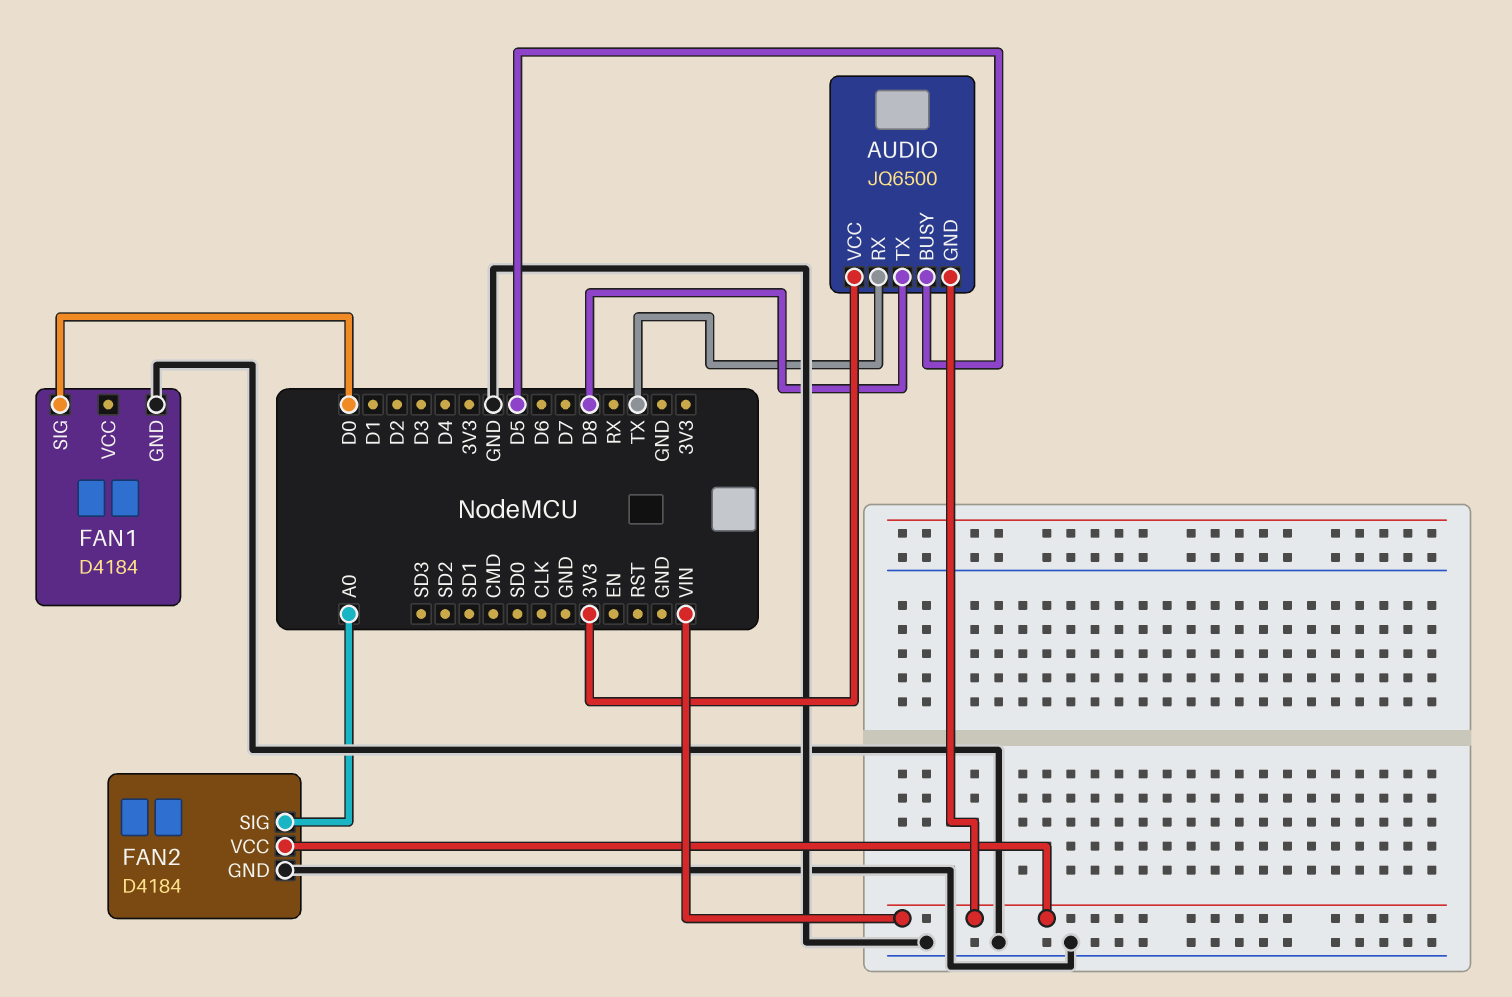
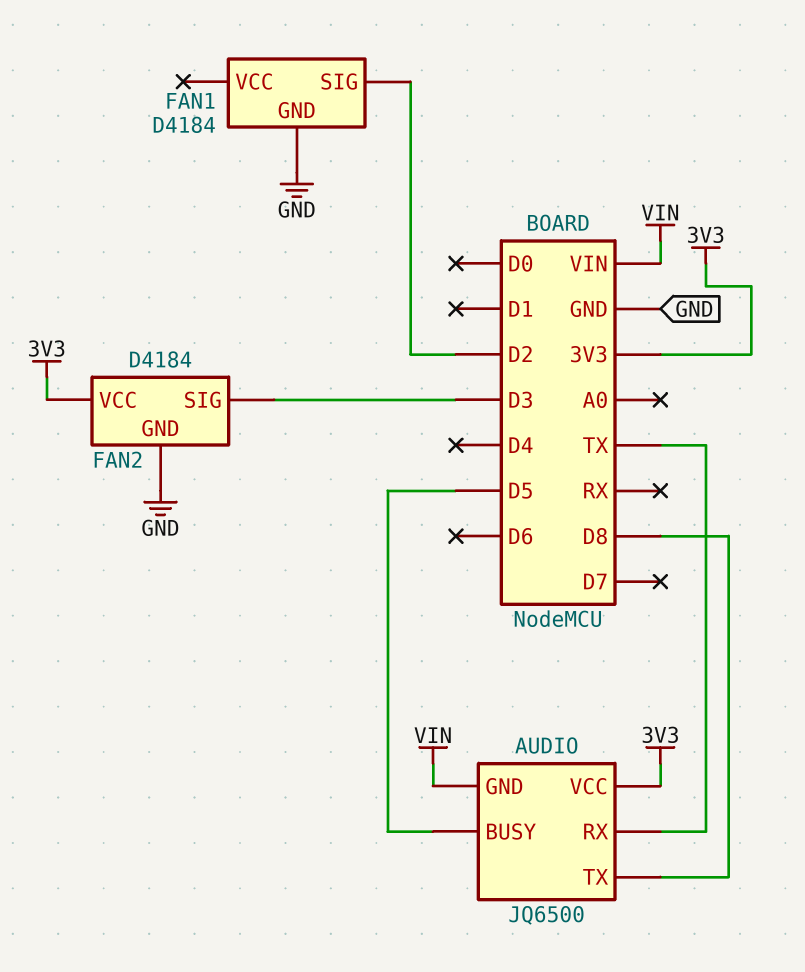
FAN1 pin SIG: D0 -> D2
FAN2 pin SIG: A0 -> D3
FAN2 pin VCC: VIN -> 3V3

